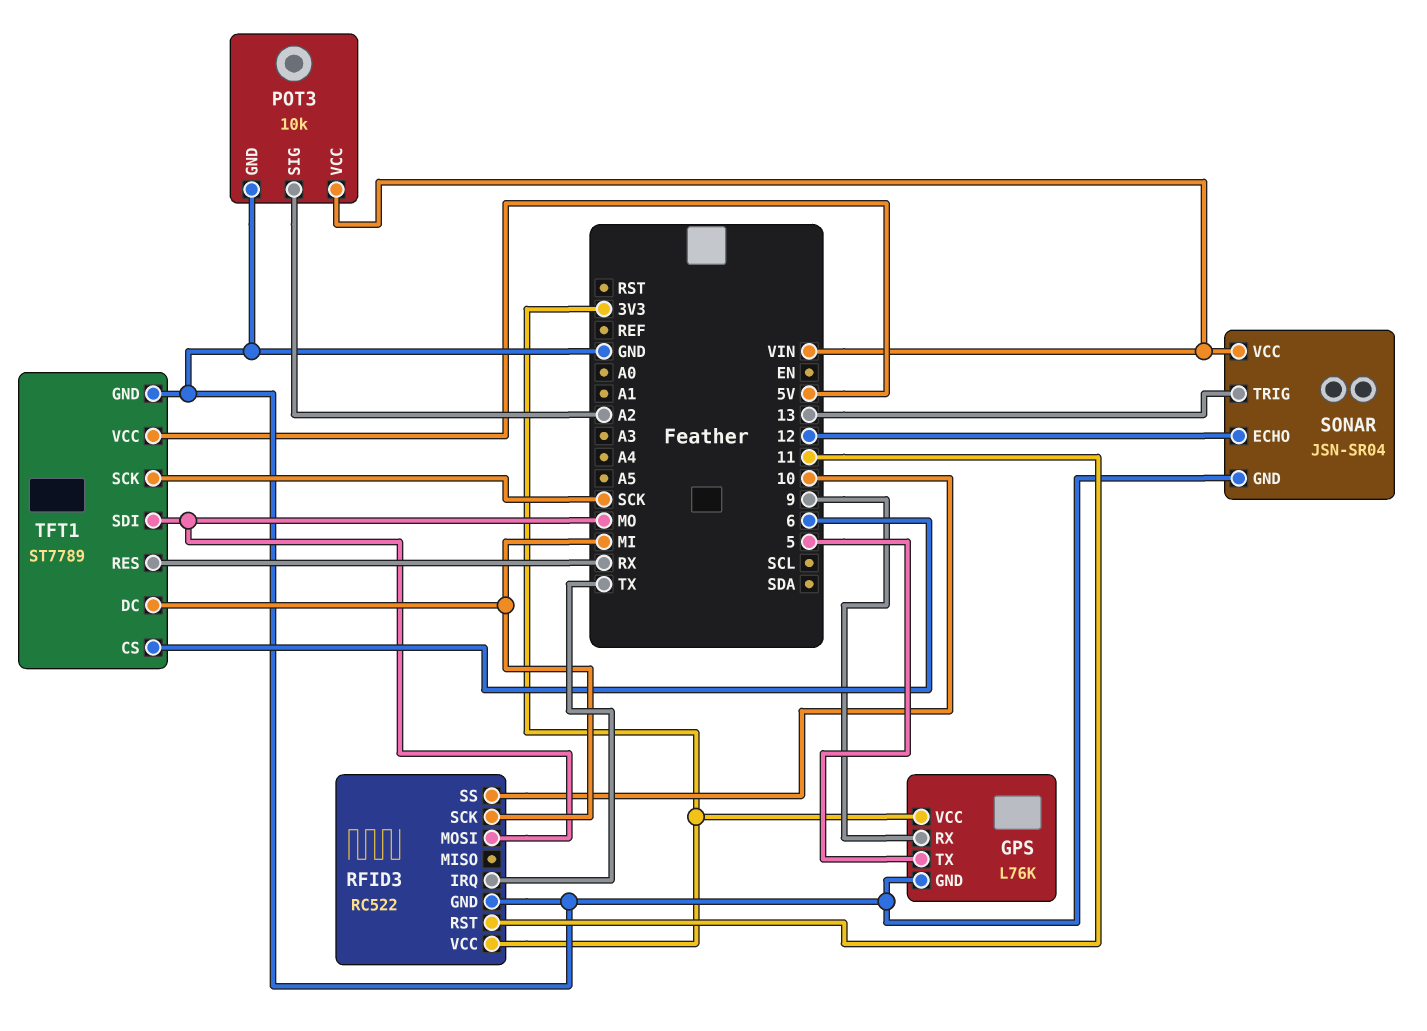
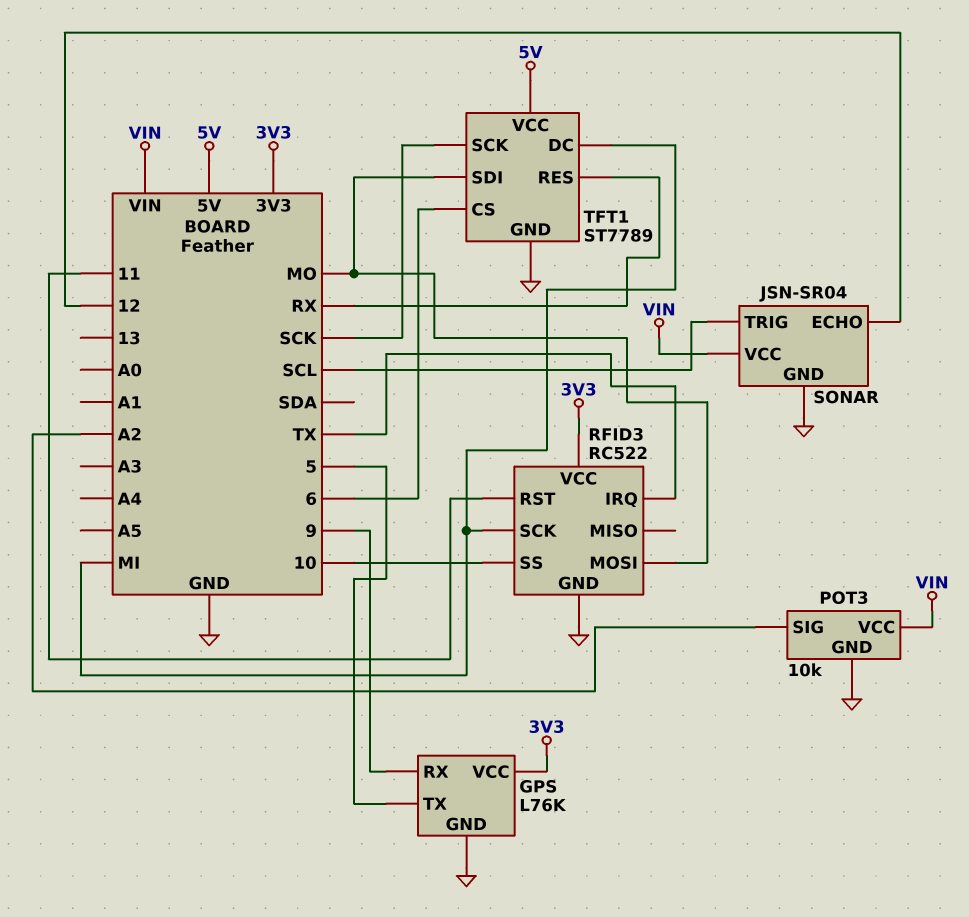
SONAR pin TRIG: 13 -> SCL

